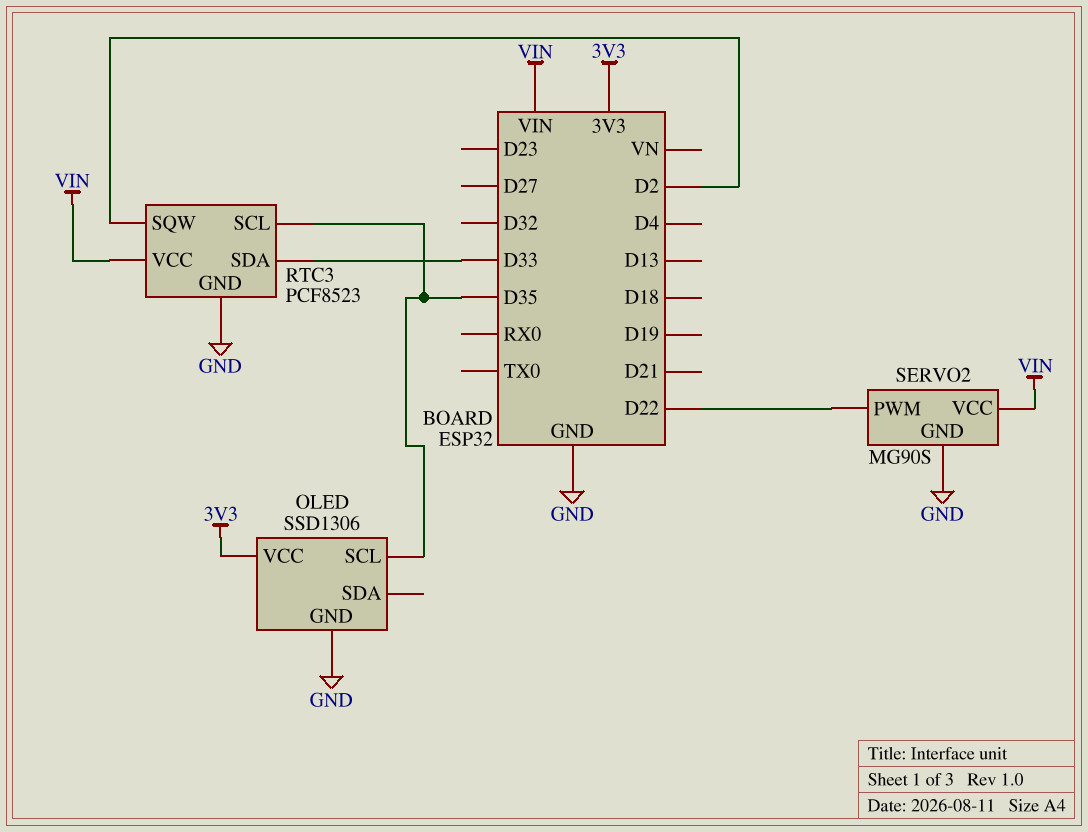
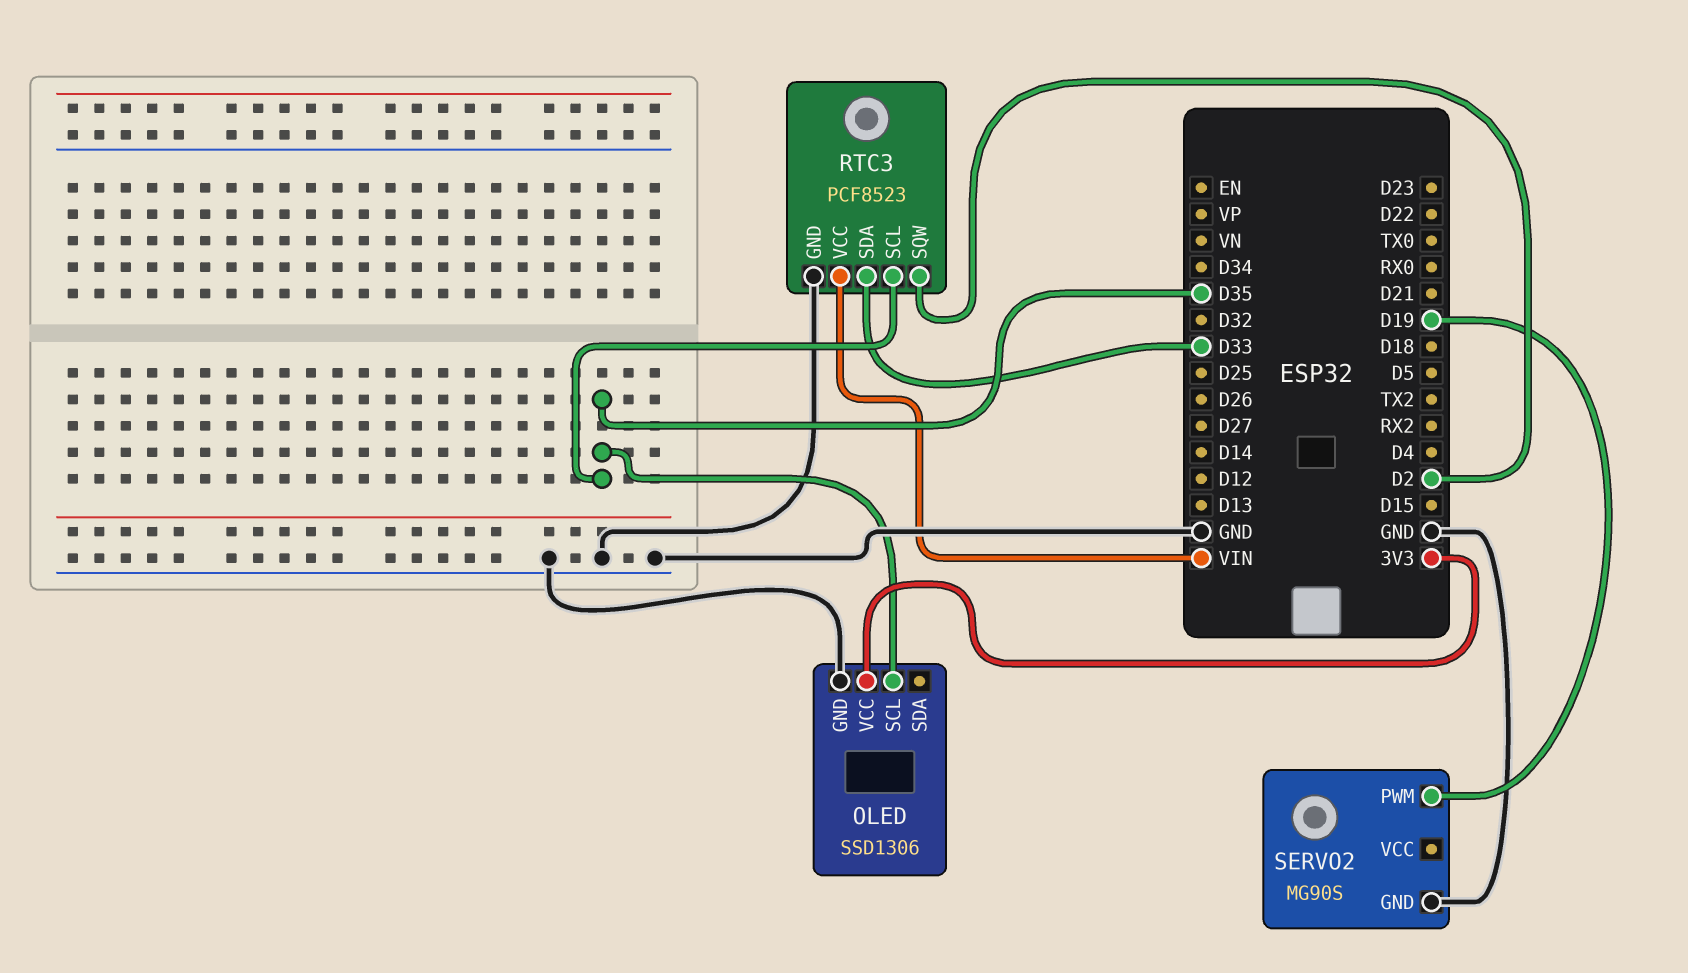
SERVO2 pin PWM: D22 -> D19
SERVO2 pin VCC: VIN -> none

